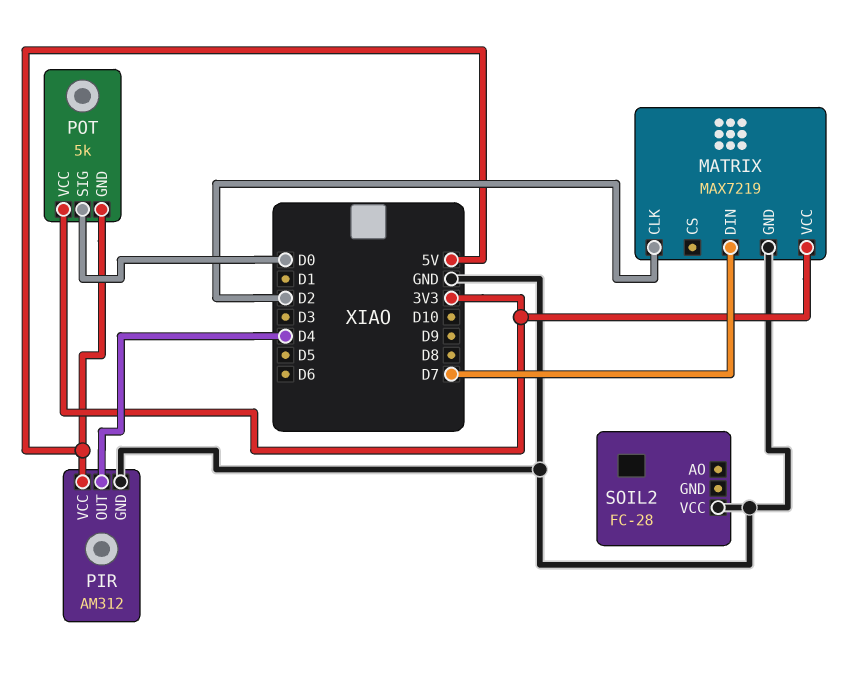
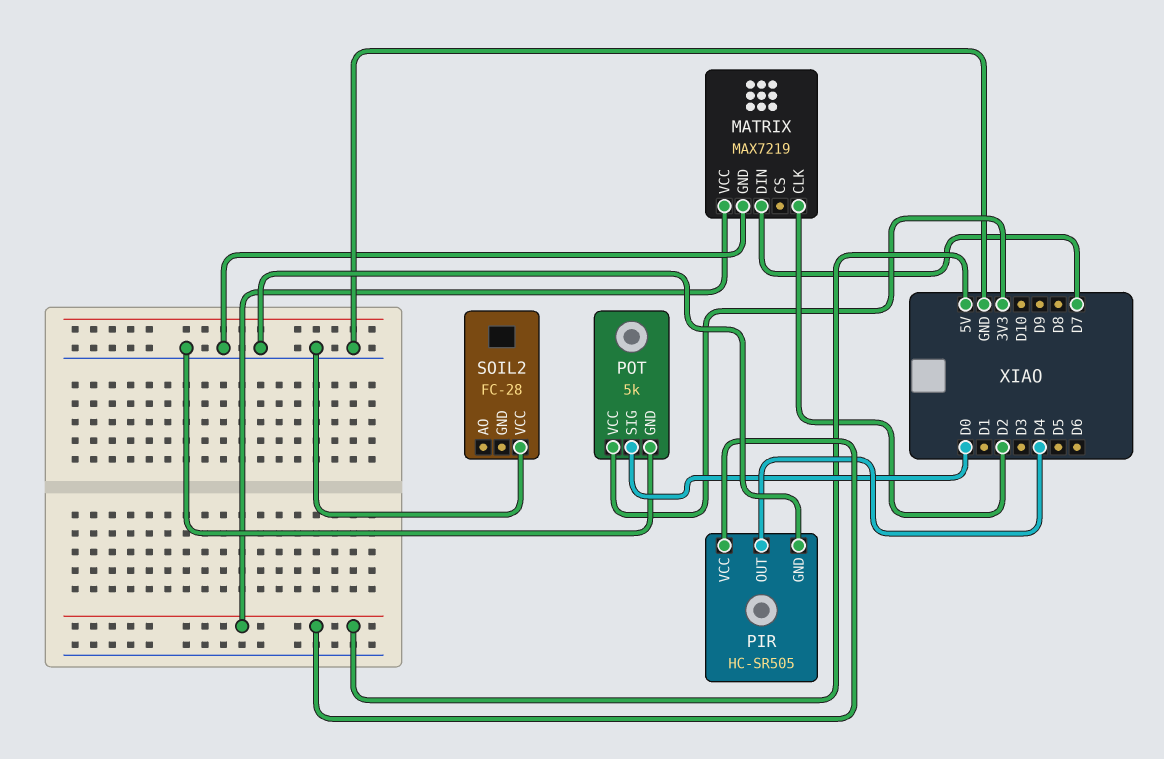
MATRIX pin VCC: 3V3 -> 5V
PIR: AM312 -> HC-SR505
POT pin GND: 5V -> GND

